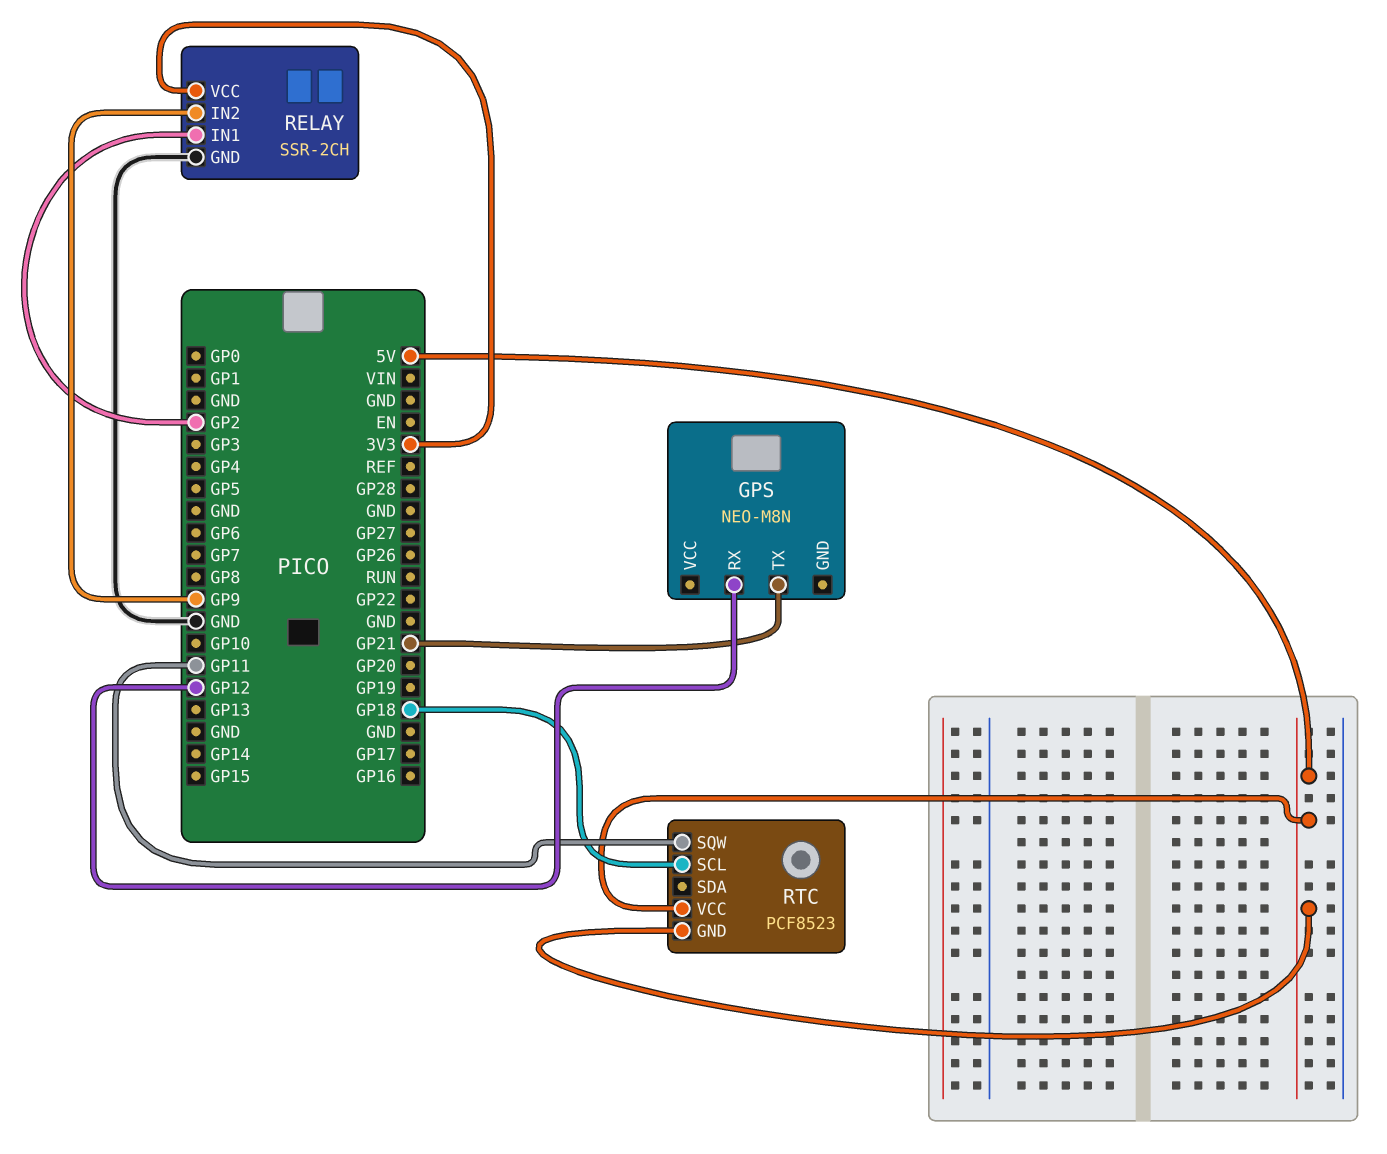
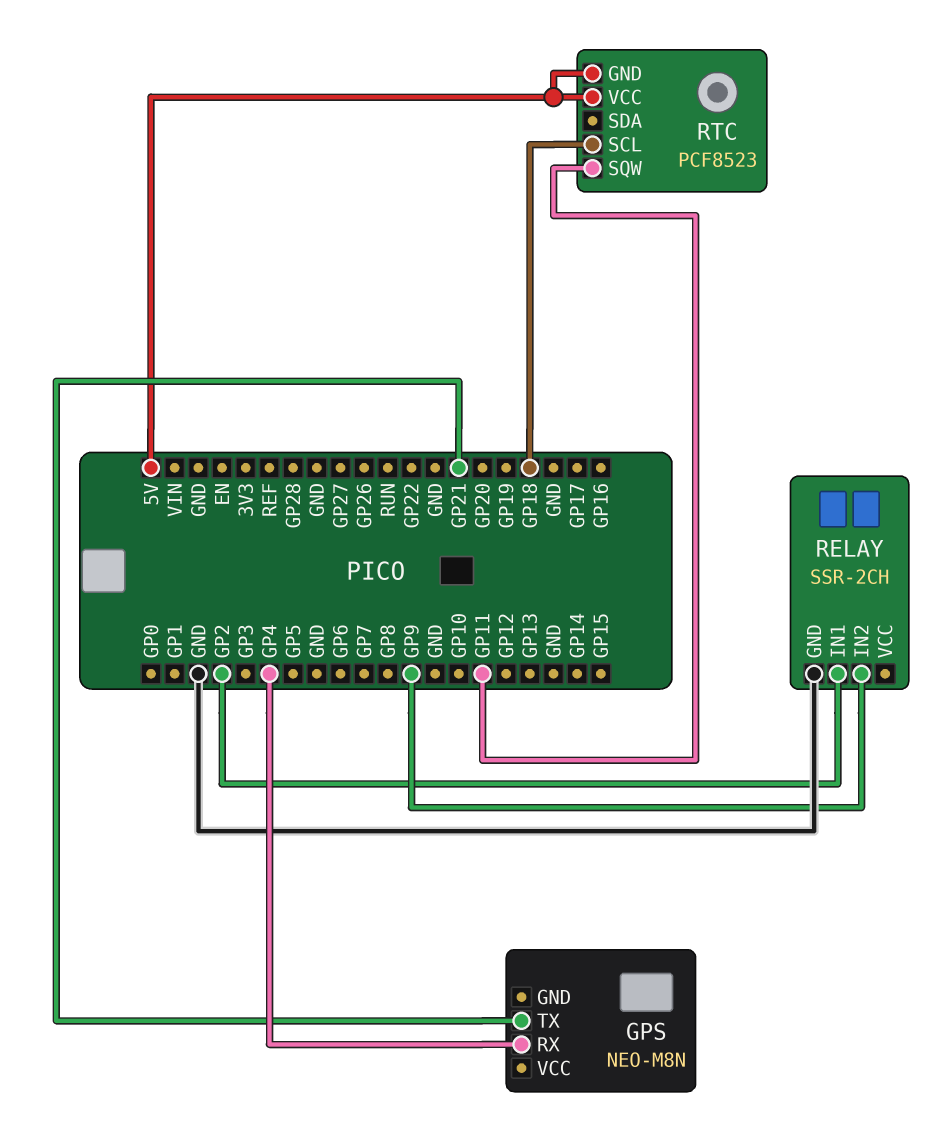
GPS pin RX: GP12 -> GP4
RELAY pin VCC: 3V3 -> none

